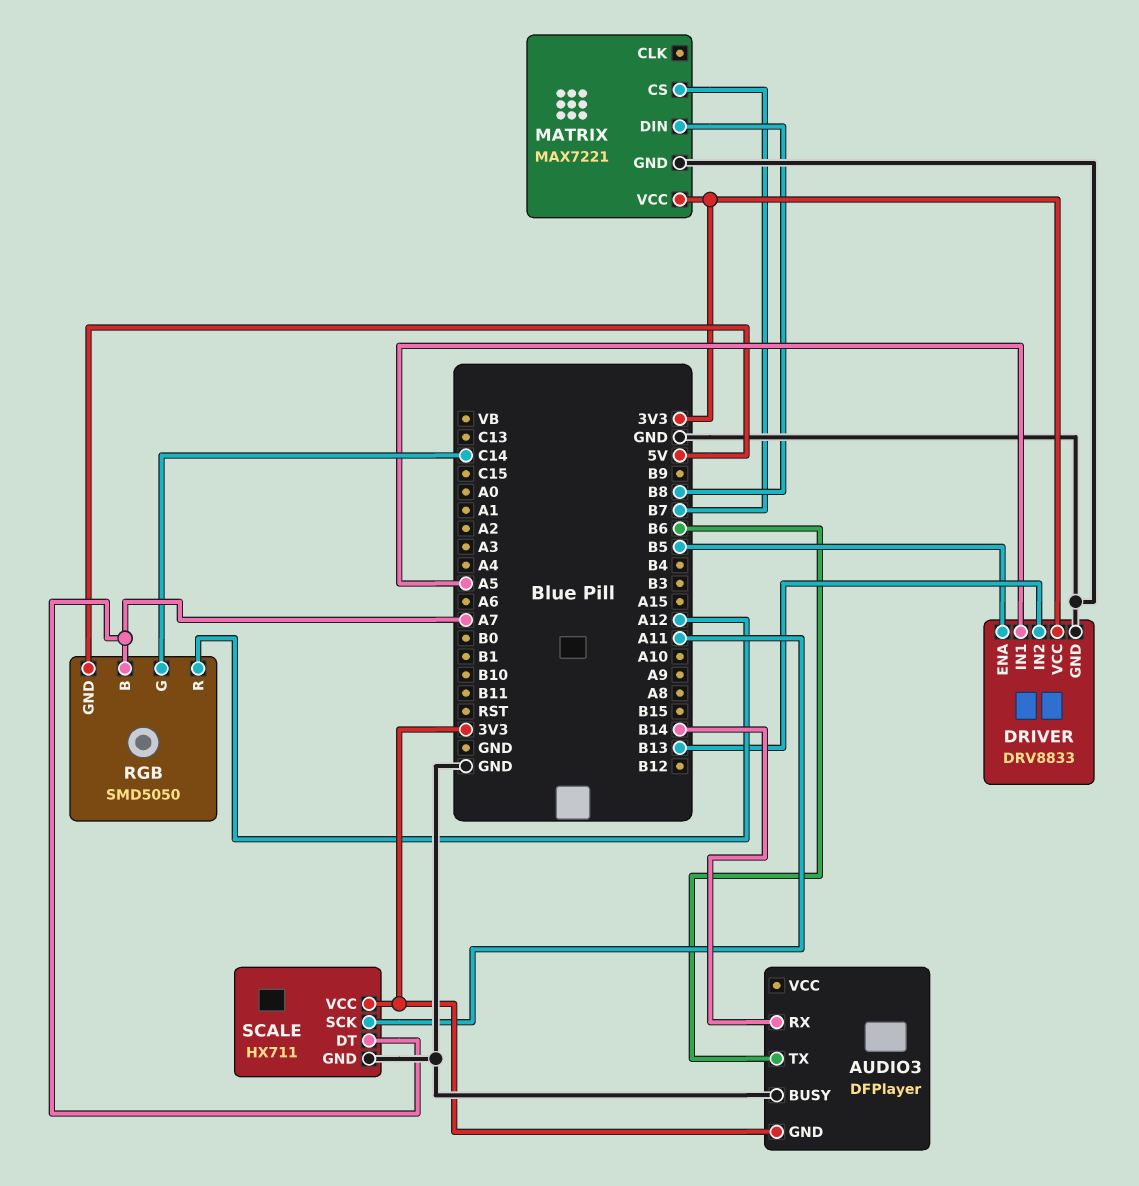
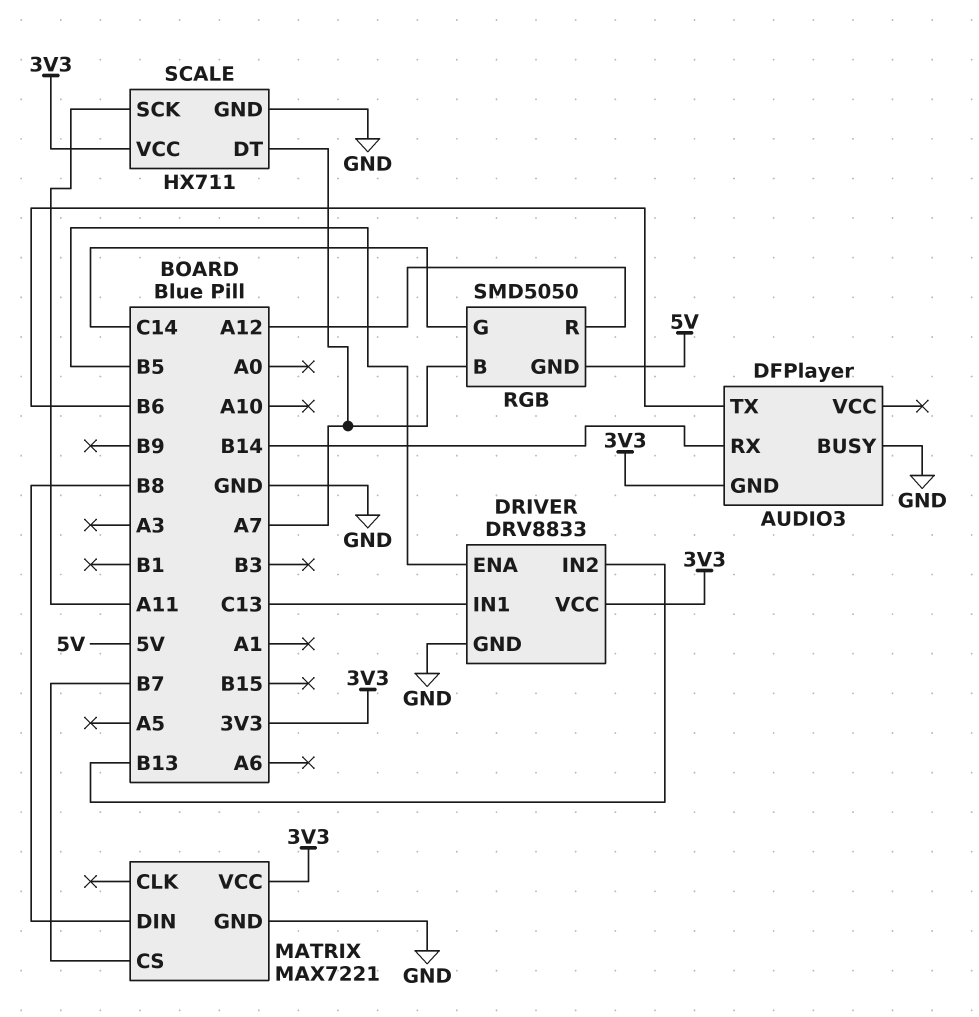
DRIVER pin IN1: A5 -> C13

